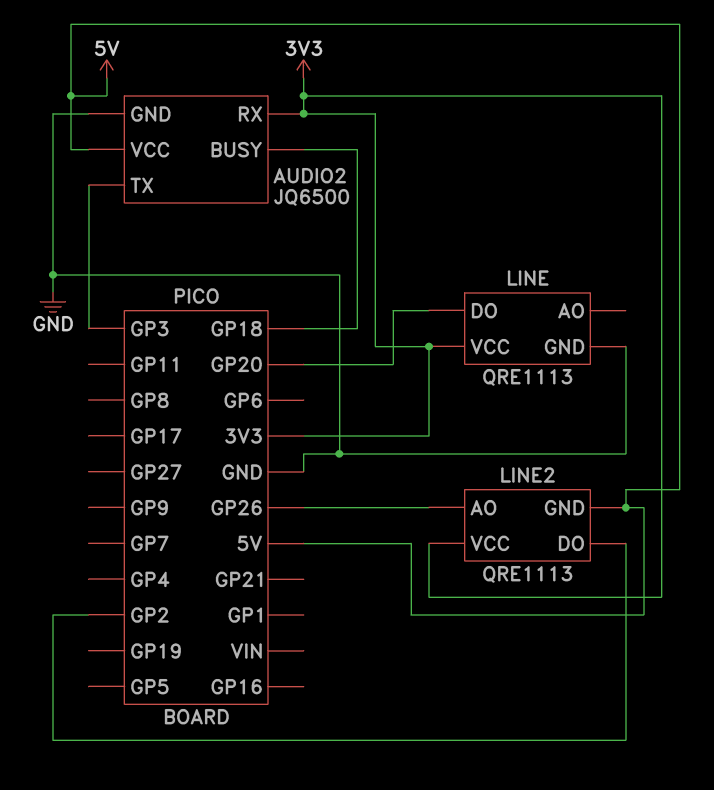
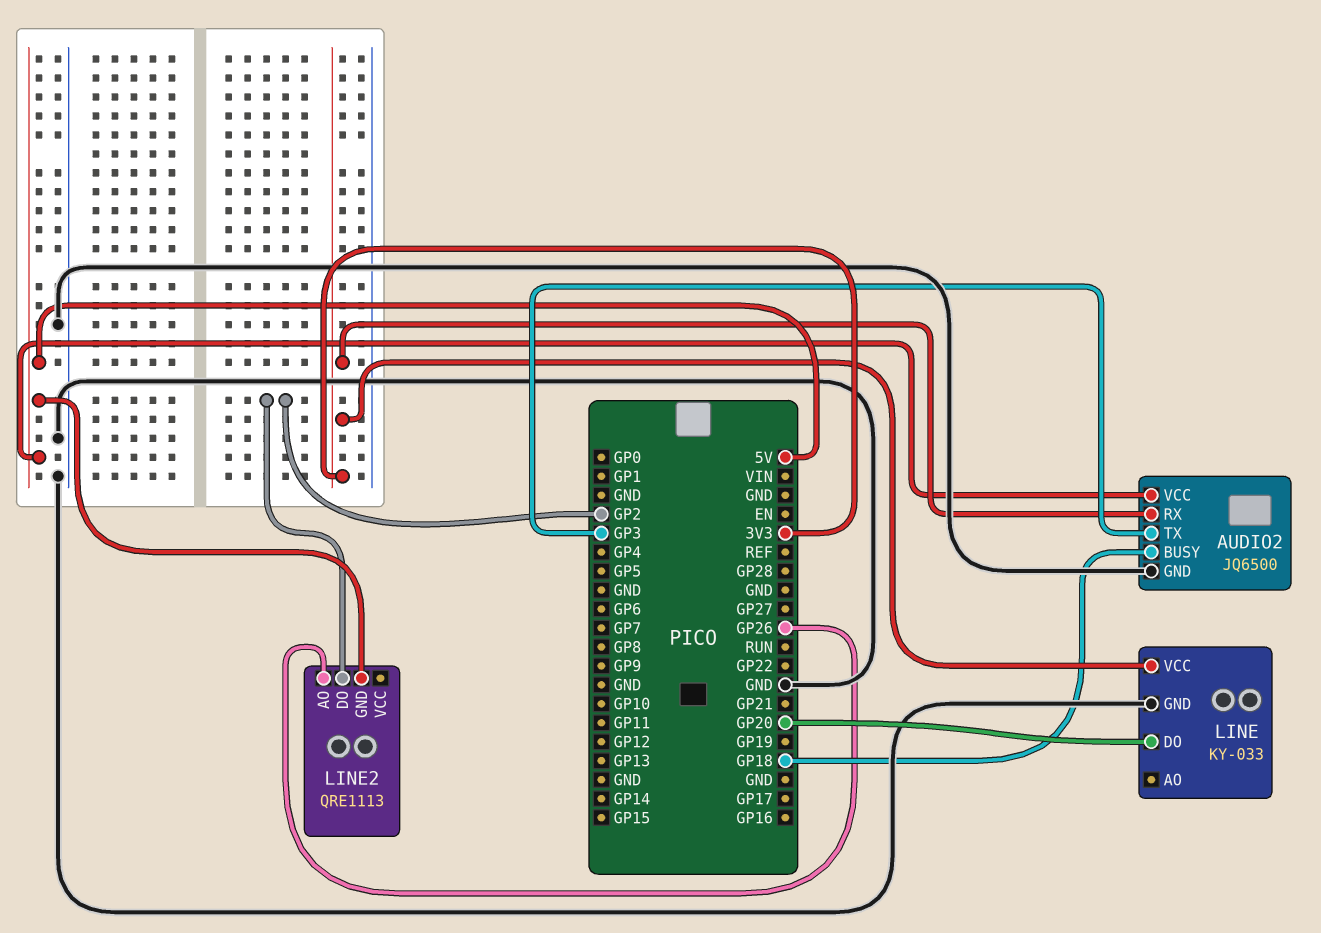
LINE: QRE1113 -> KY-033
LINE2 pin VCC: 3V3 -> none

